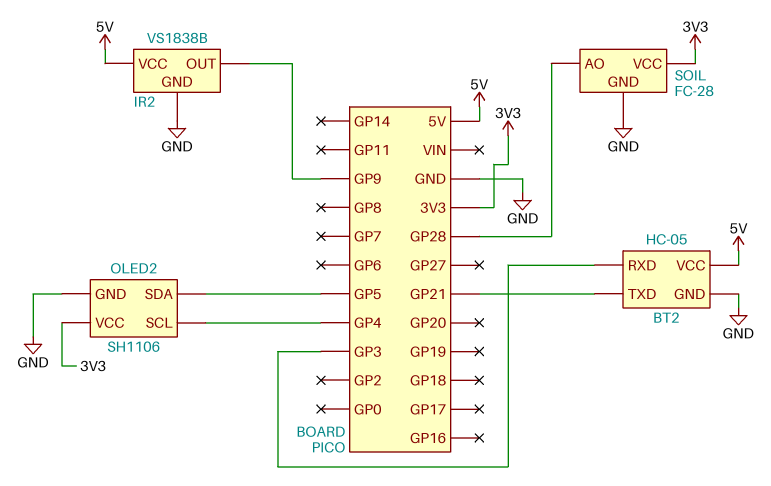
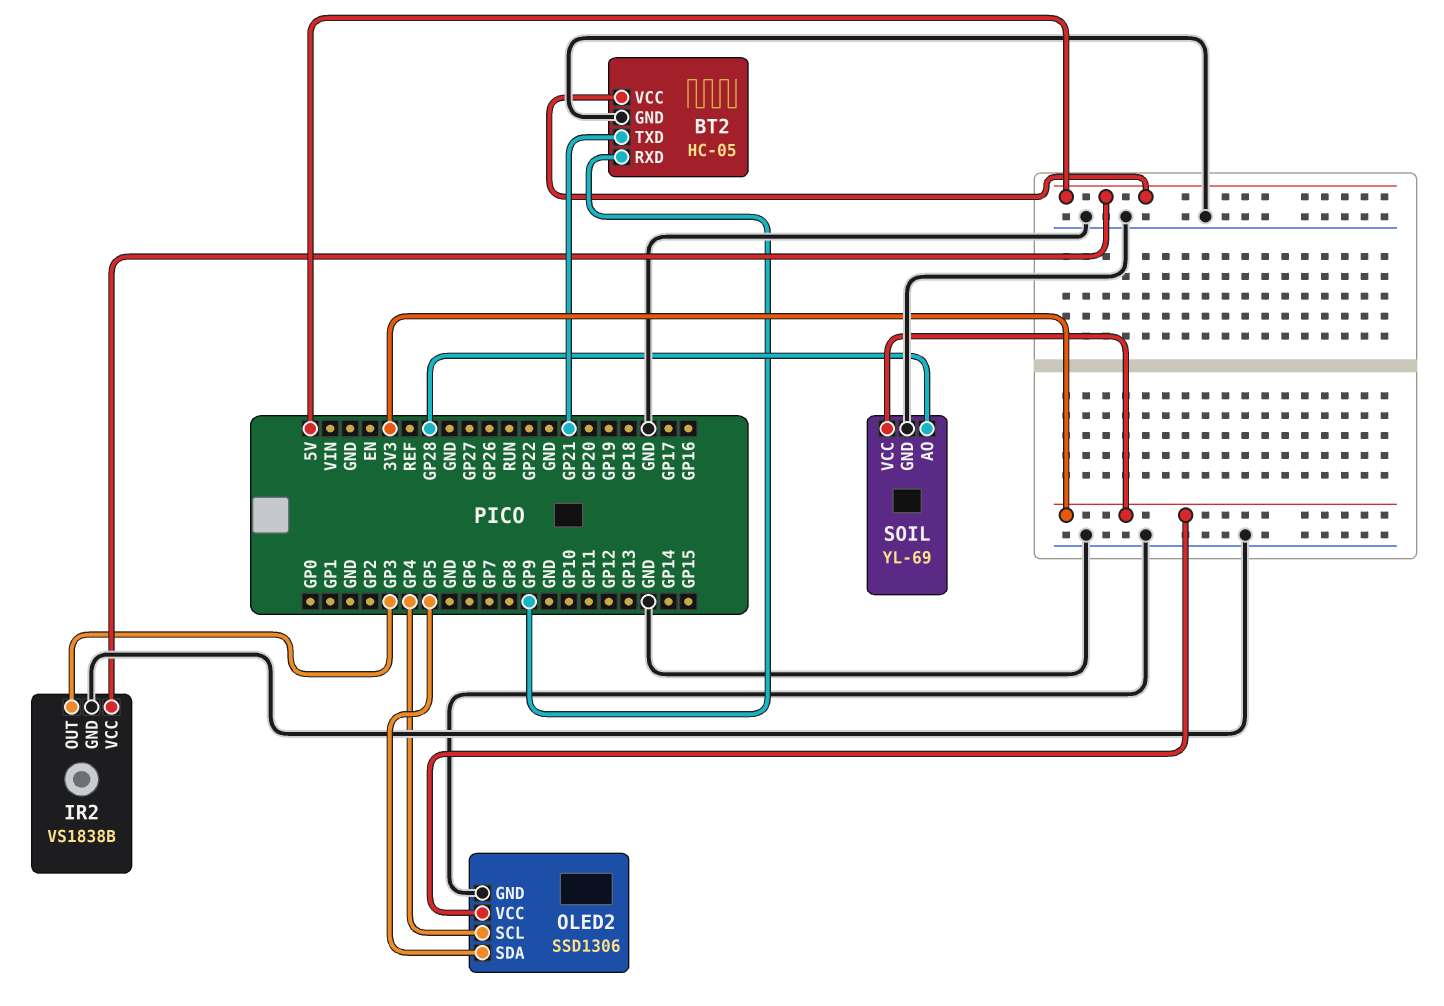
BT2 pin RXD: GP3 -> GP9
IR2 pin OUT: GP9 -> GP3
OLED2: SH1106 -> SSD1306
SOIL: FC-28 -> YL-69

